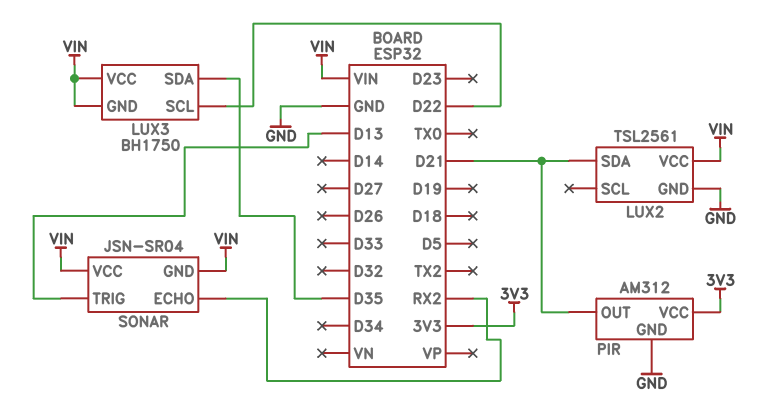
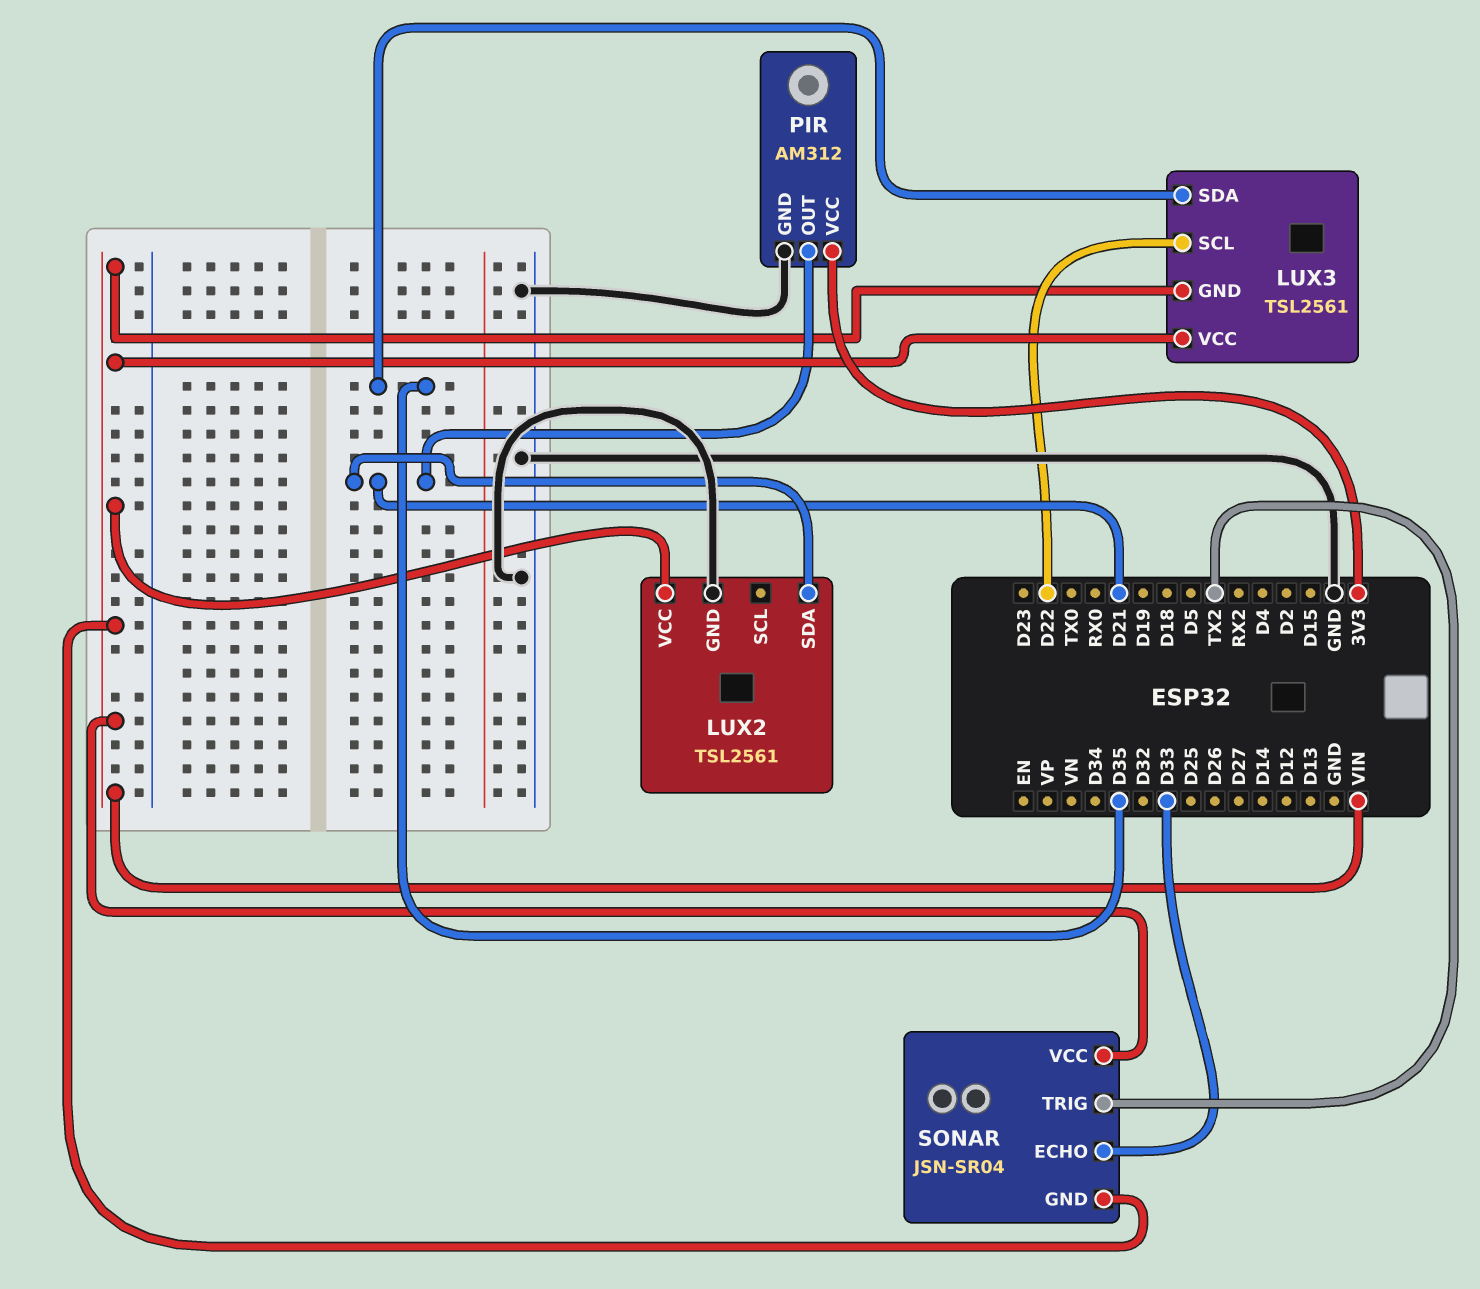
LUX3: BH1750 -> TSL2561
SONAR pin ECHO: RX2 -> D33
SONAR pin TRIG: D13 -> TX2

